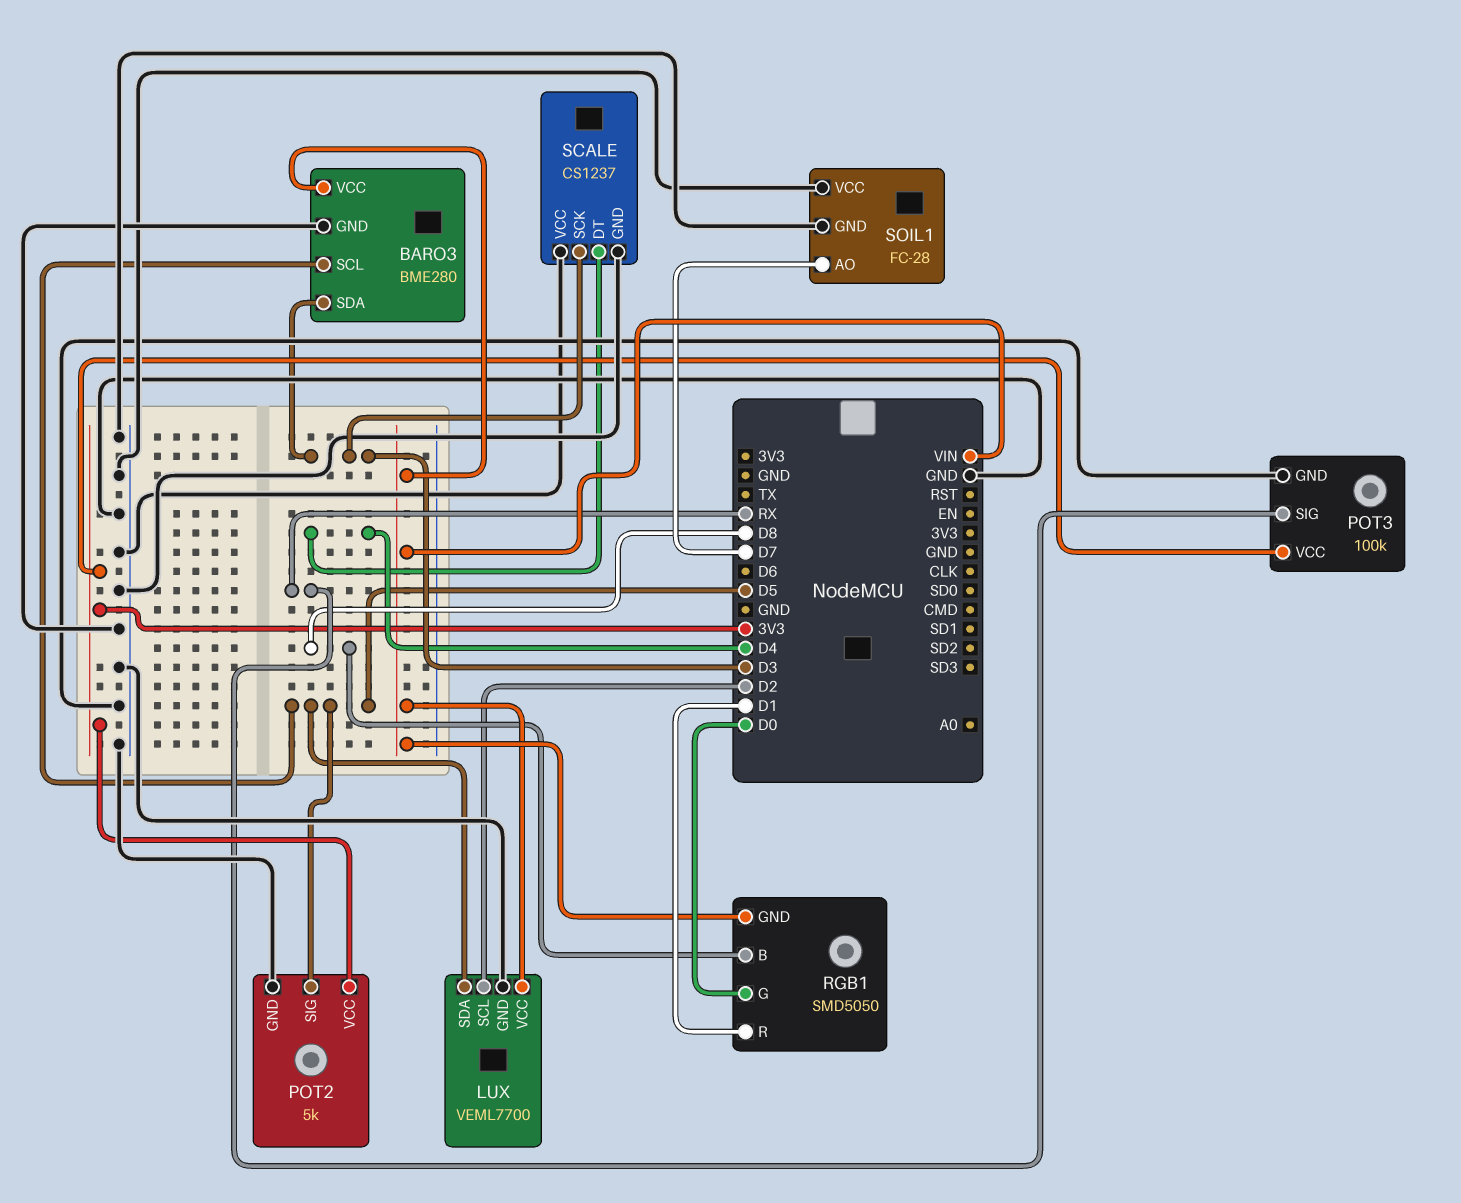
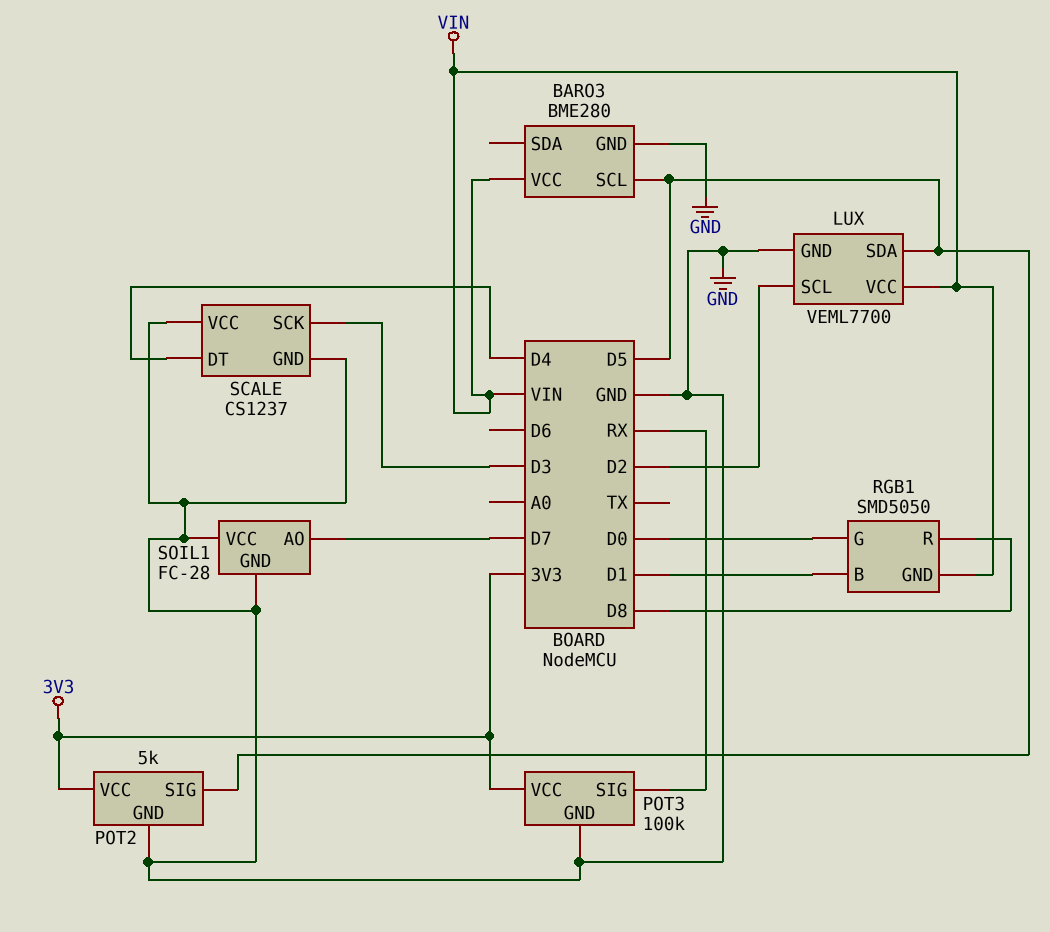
BARO3 pin SDA: D3 -> none
RGB1 pin B: D8 -> D1
RGB1 pin R: D1 -> D8

